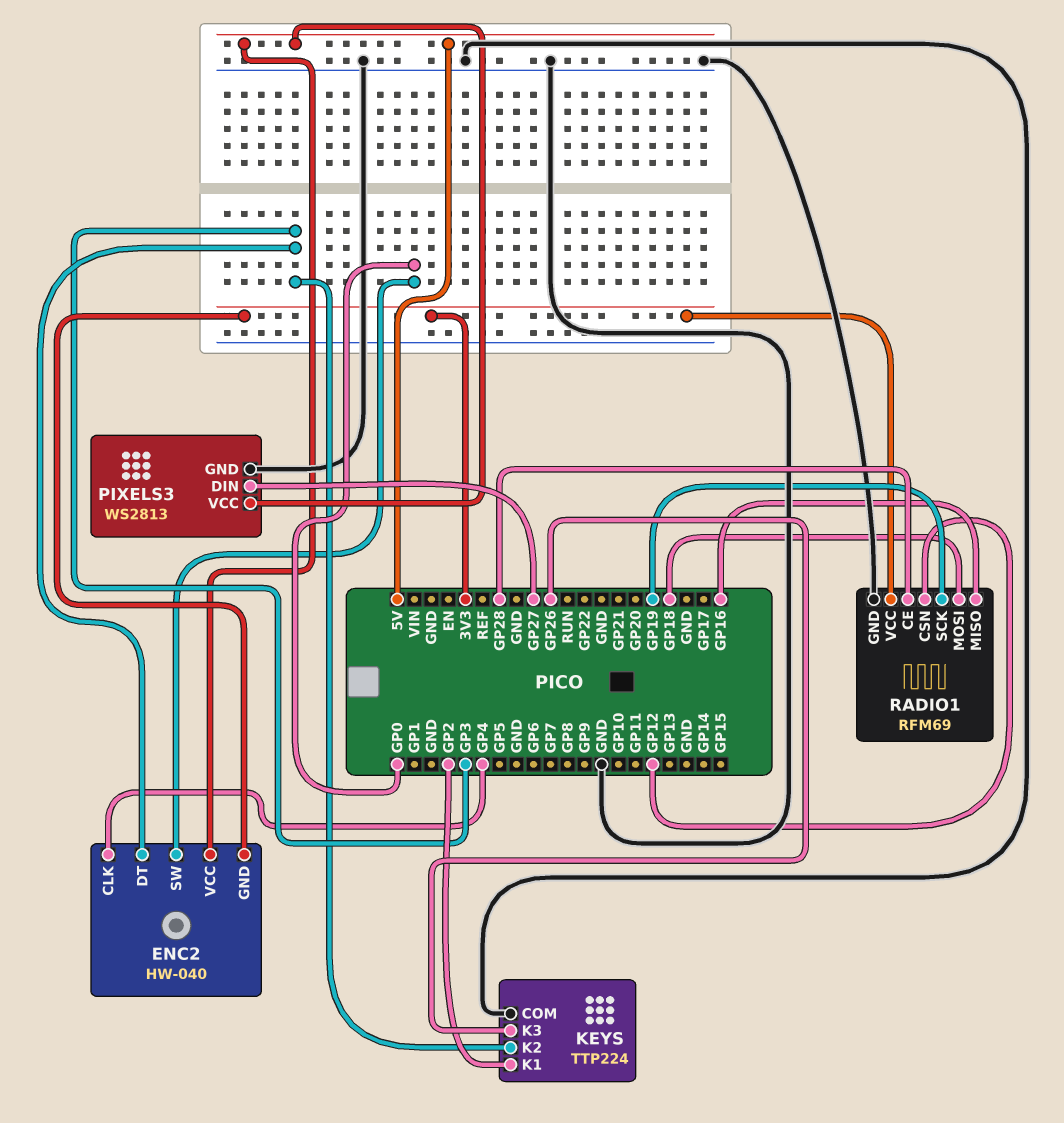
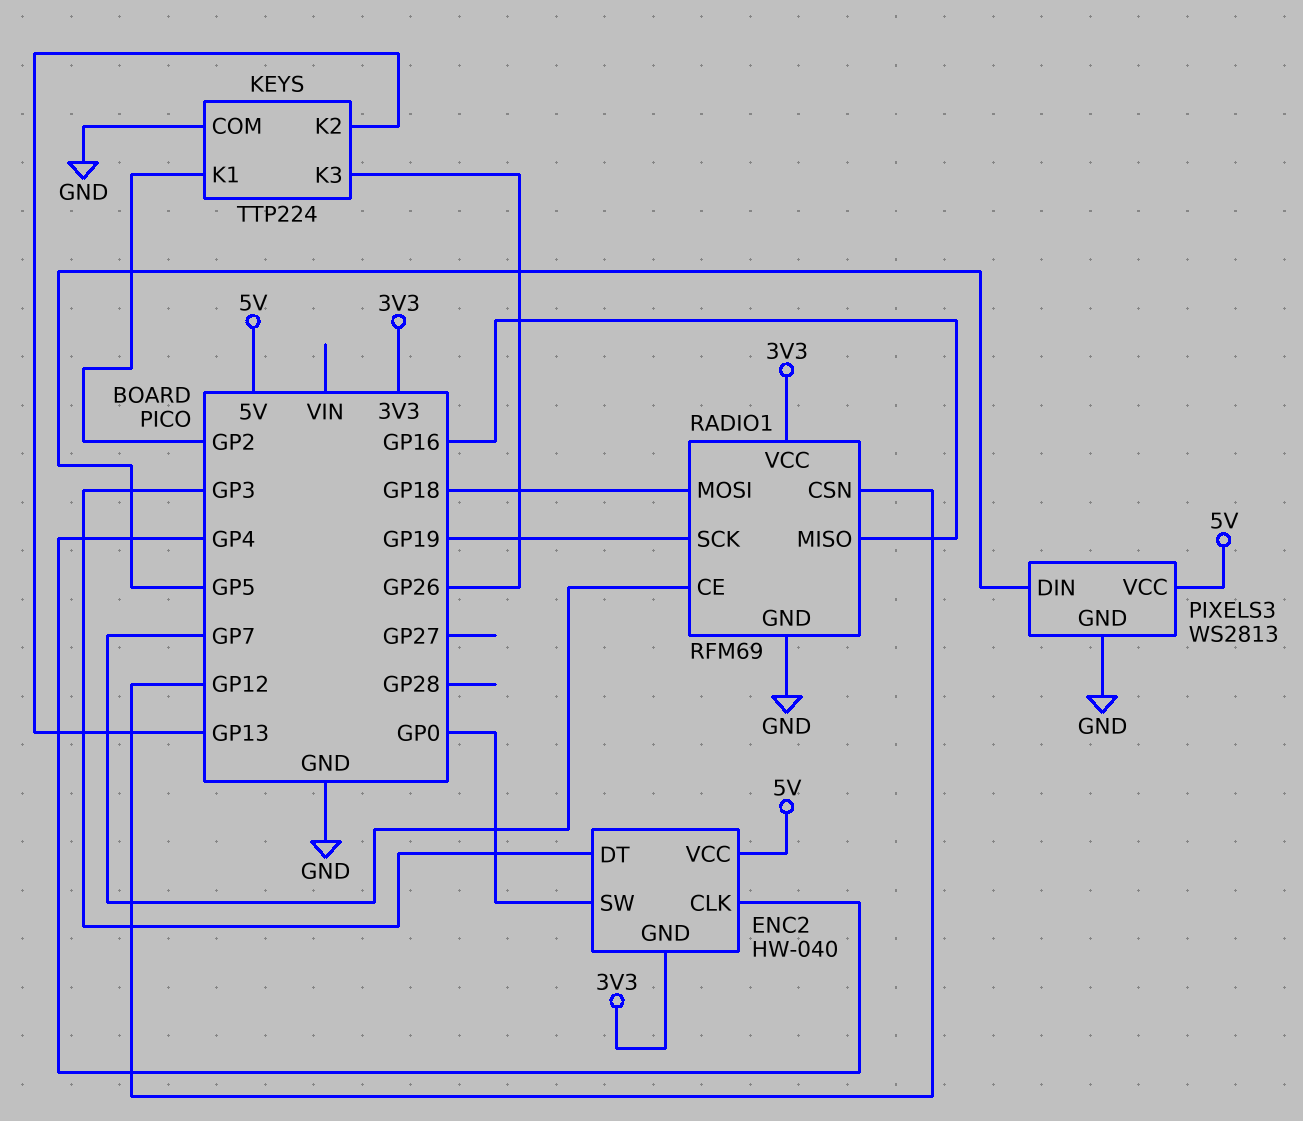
KEYS pin K2: GP3 -> GP13
PIXELS3 pin DIN: GP27 -> GP5
RADIO1 pin CE: GP28 -> GP7

